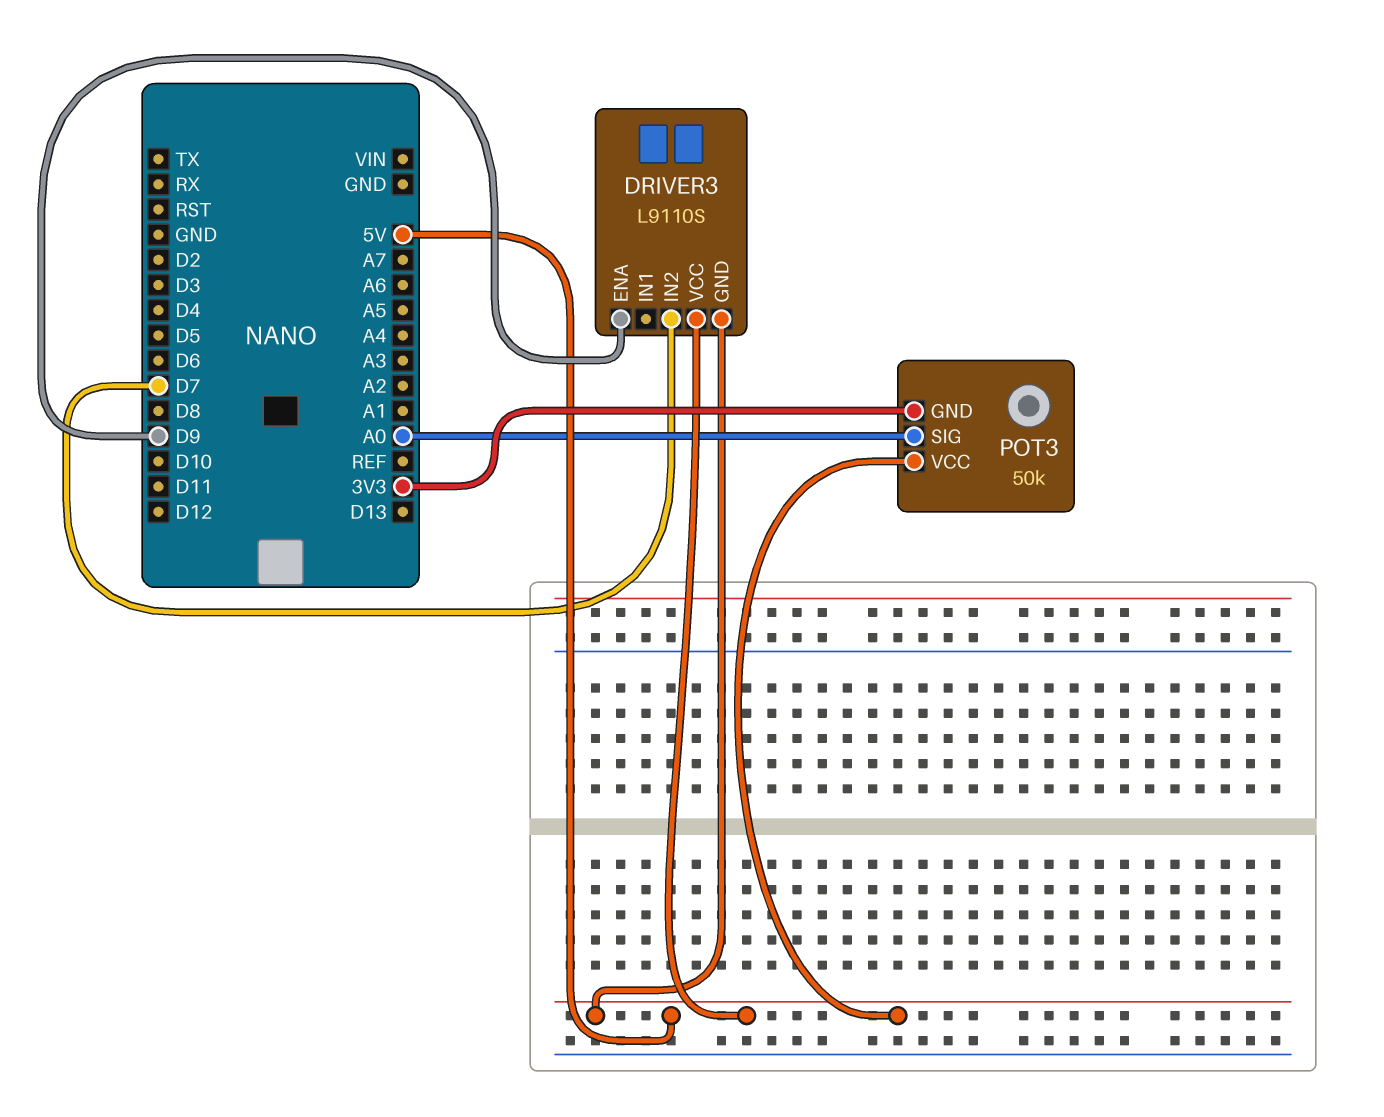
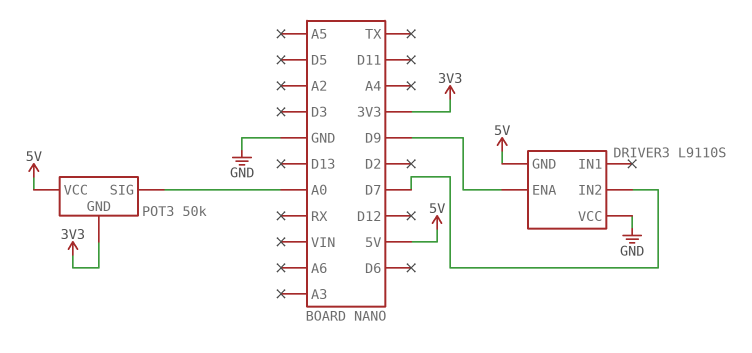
DRIVER3 pin VCC: 5V -> GND

